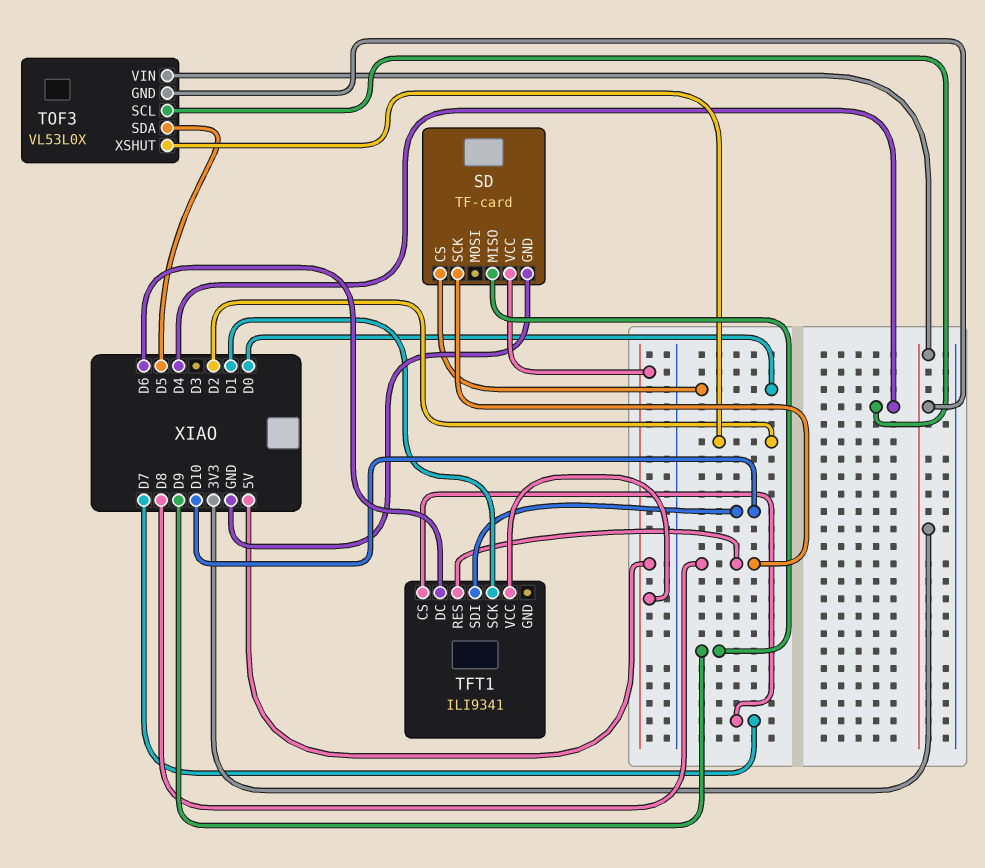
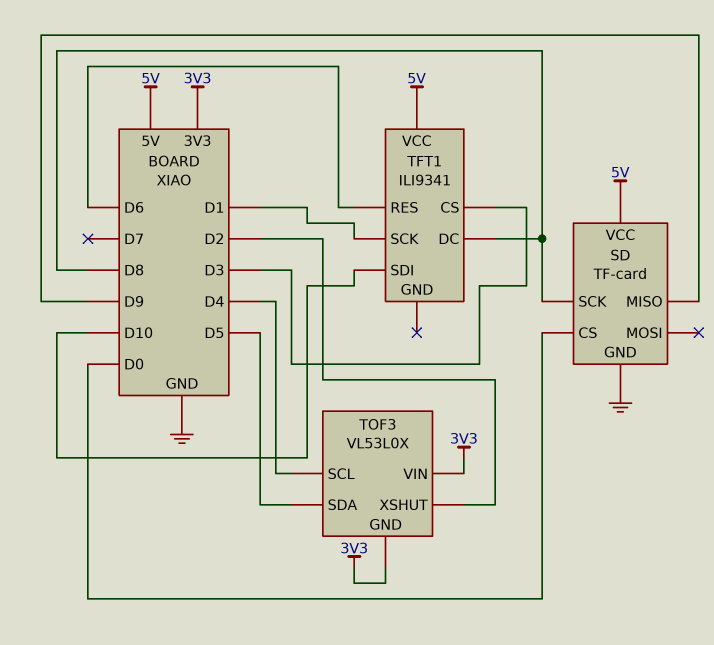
TFT1 pin CS: D7 -> D3
TFT1 pin DC: D6 -> D8
TFT1 pin RES: D8 -> D6

